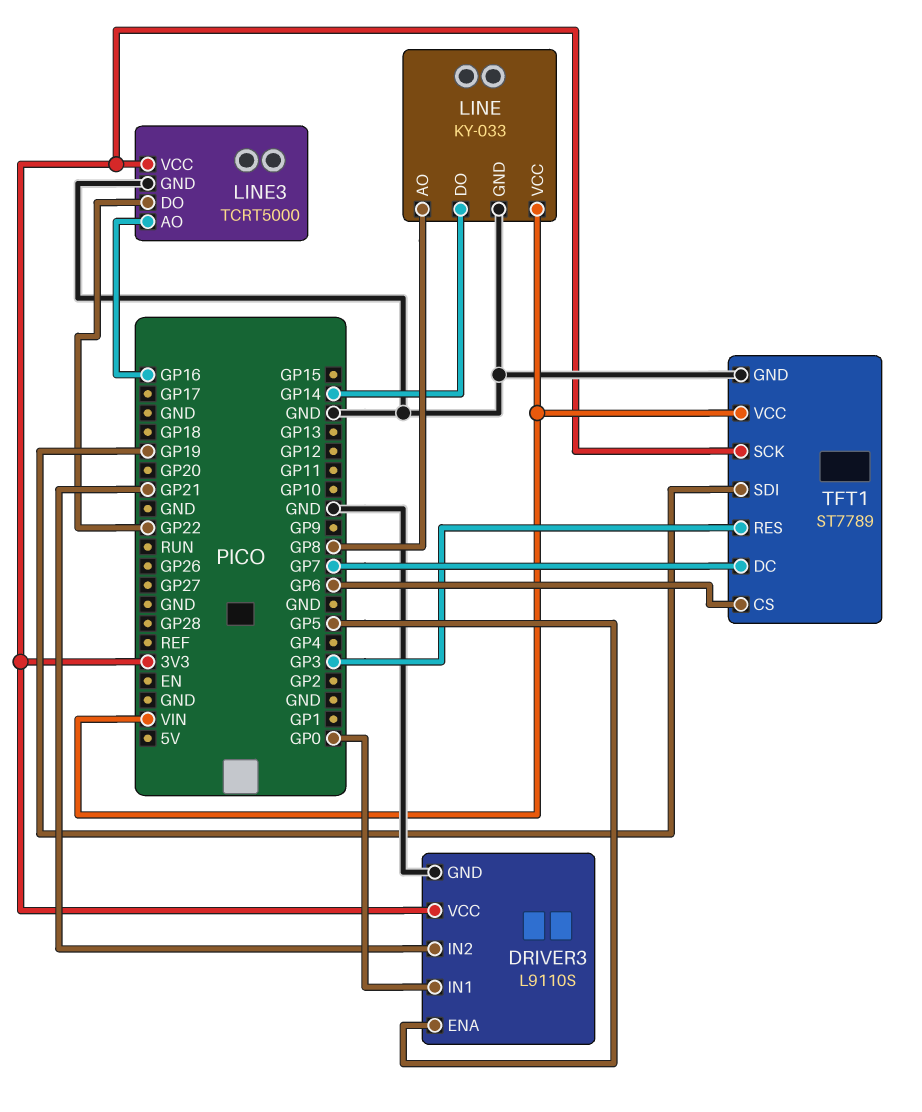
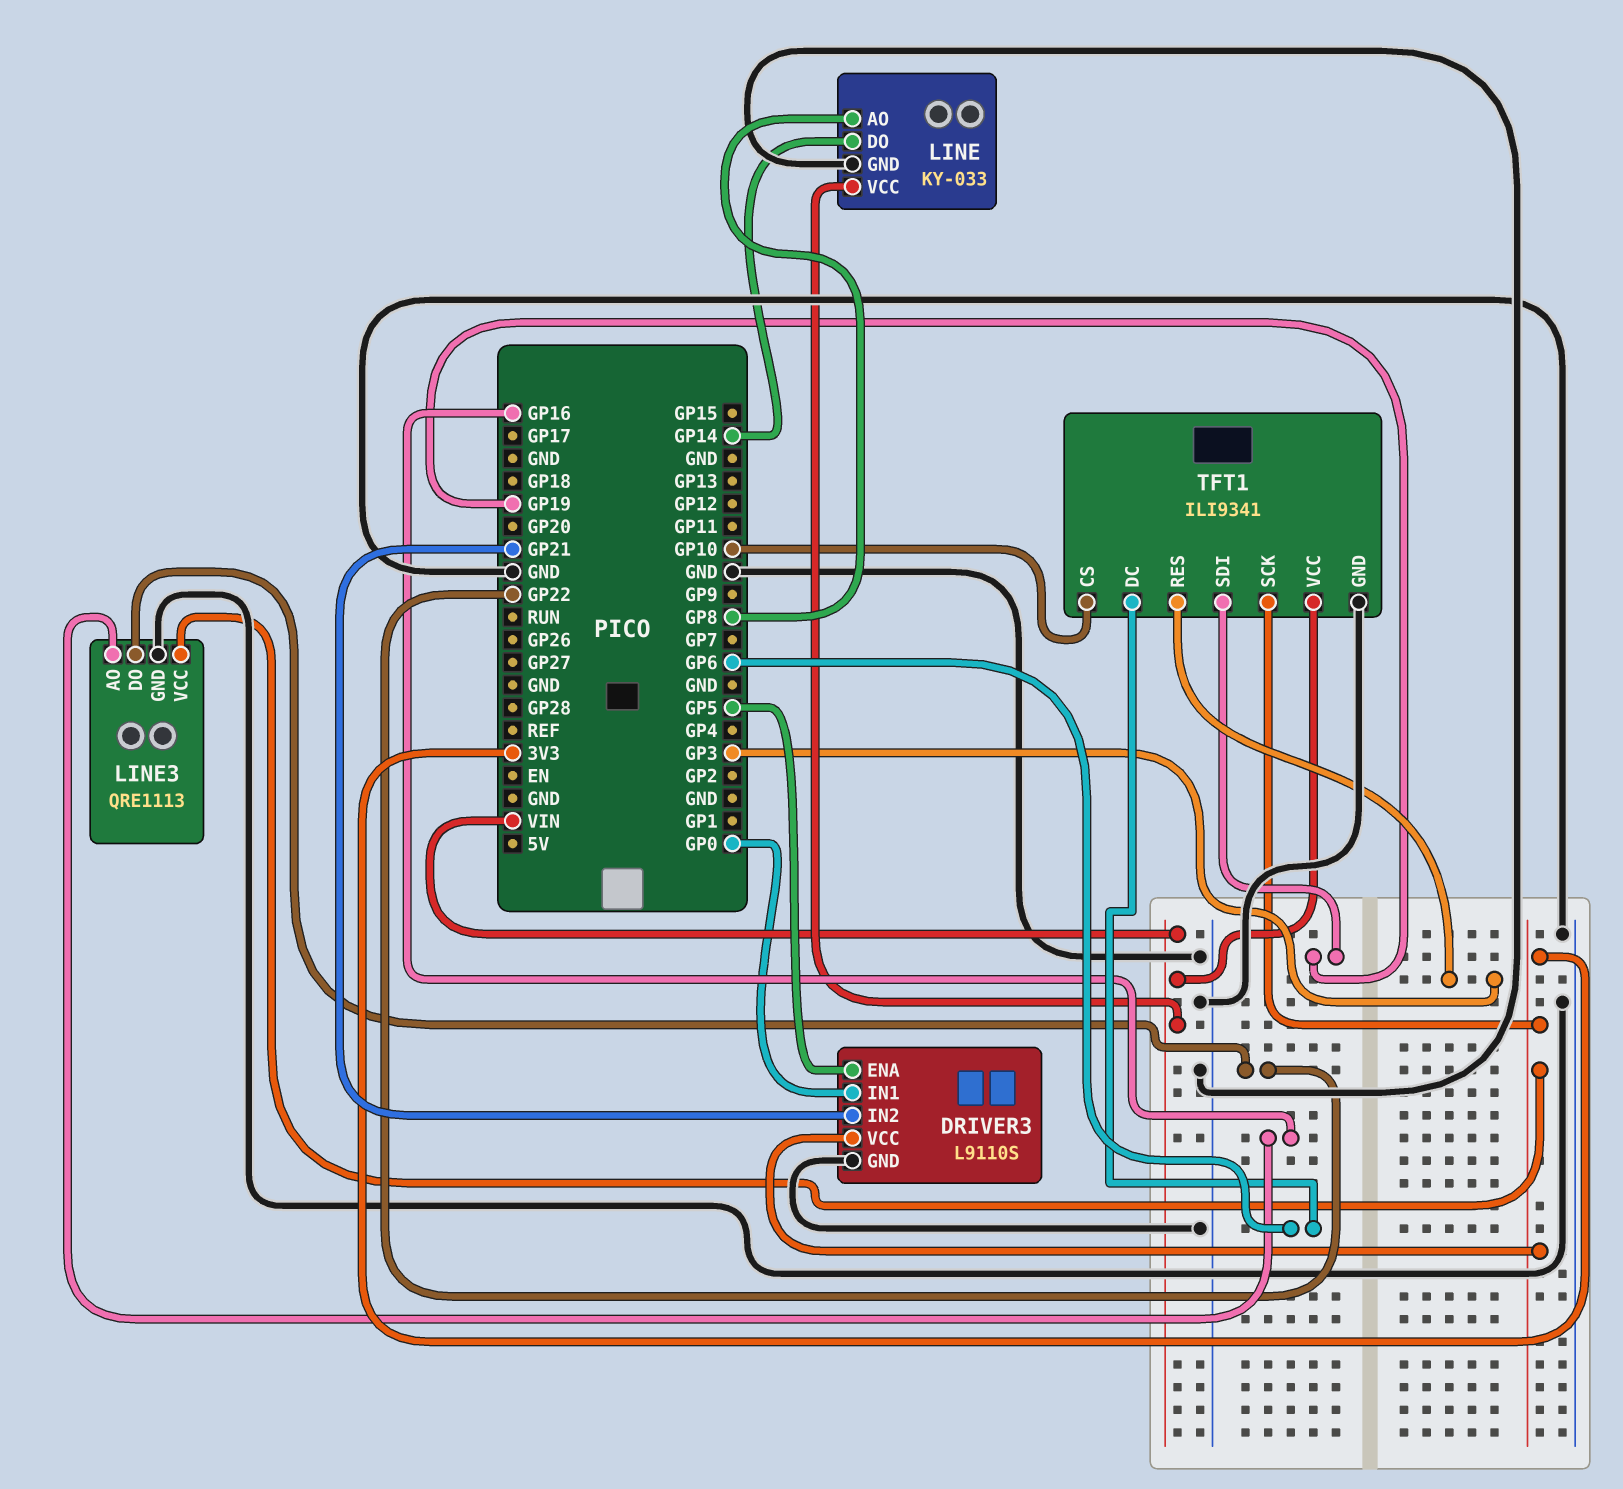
LINE3: TCRT5000 -> QRE1113
TFT1: ST7789 -> ILI9341
TFT1 pin CS: GP6 -> GP10
TFT1 pin DC: GP7 -> GP6

